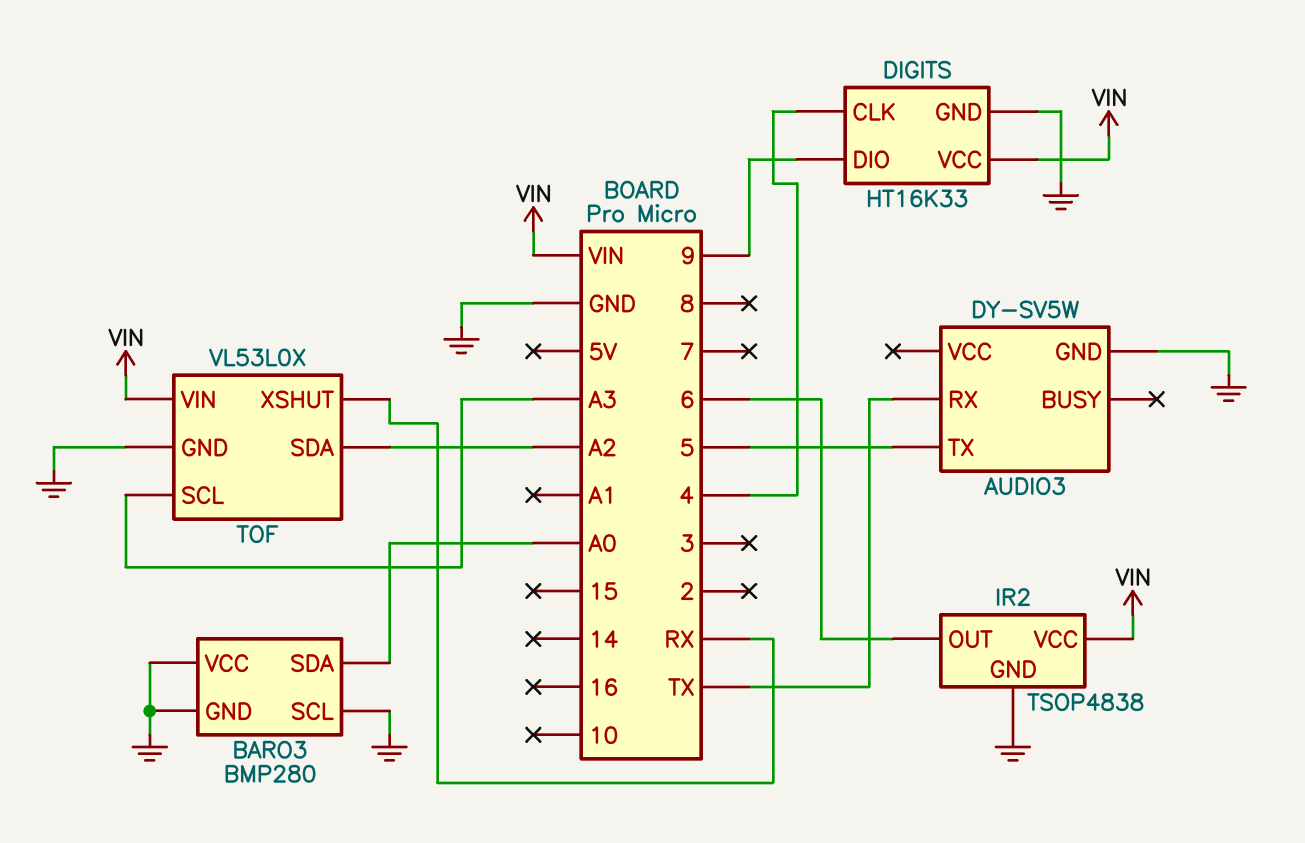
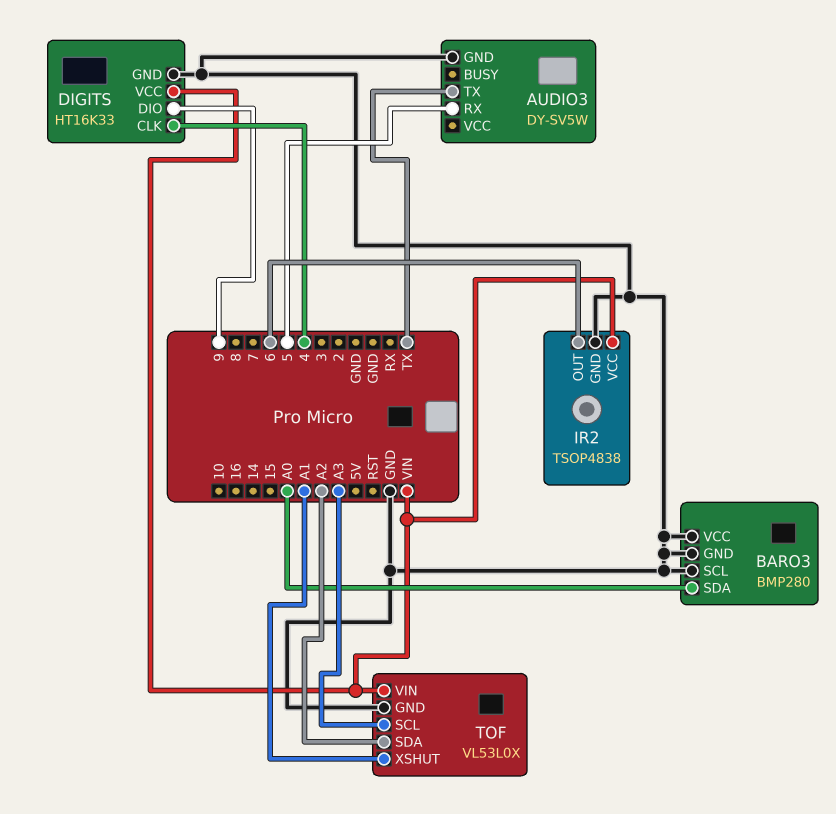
AUDIO3 pin RX: TX -> 5
AUDIO3 pin TX: 5 -> TX
TOF pin XSHUT: RX -> A1

